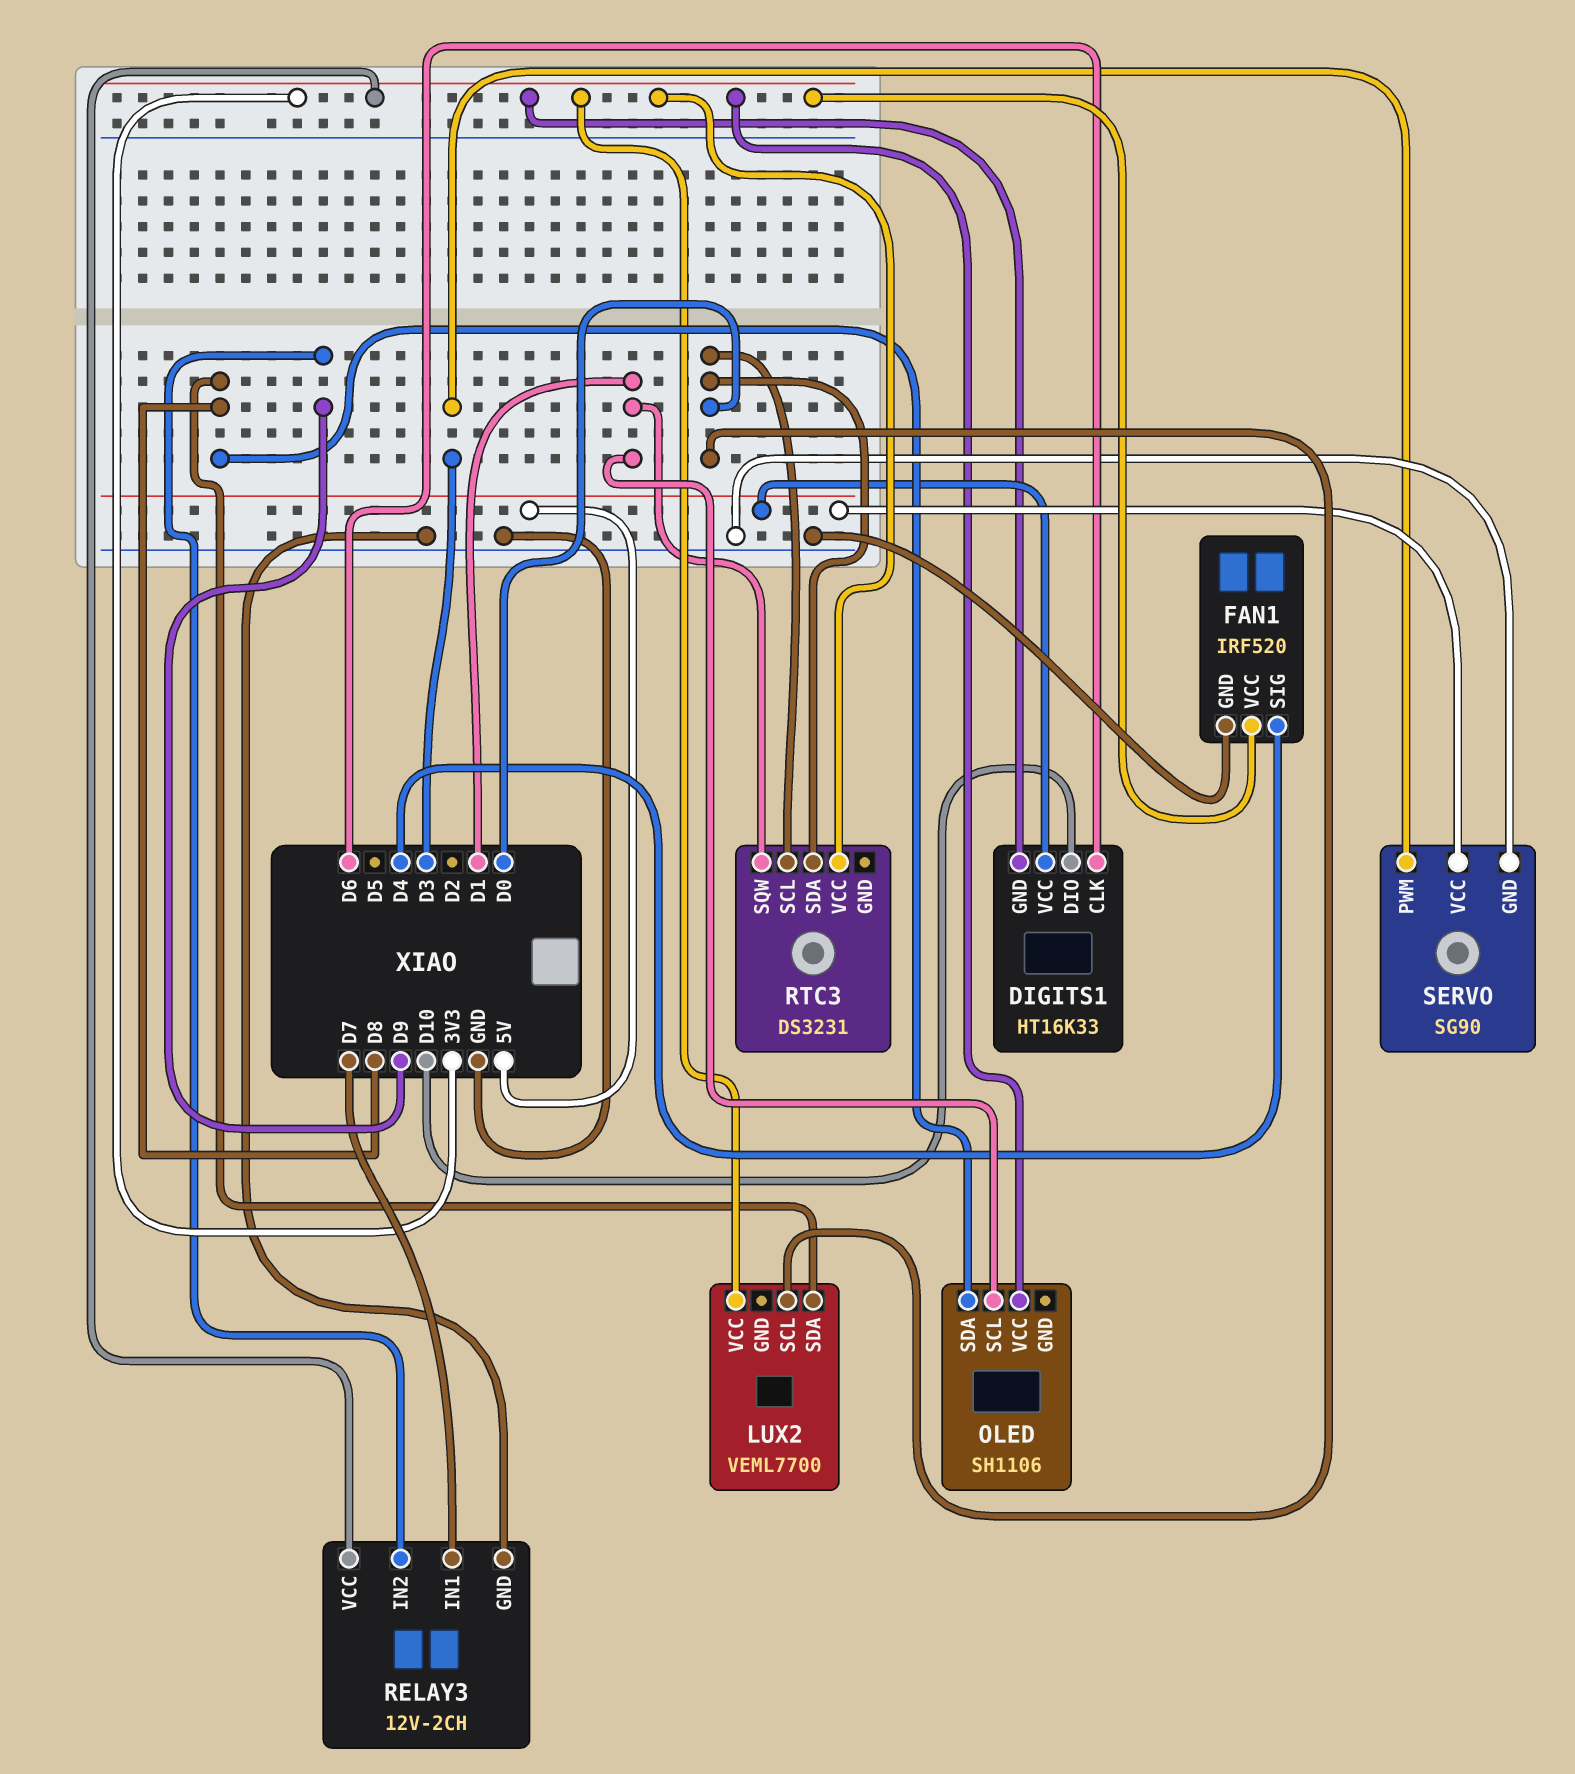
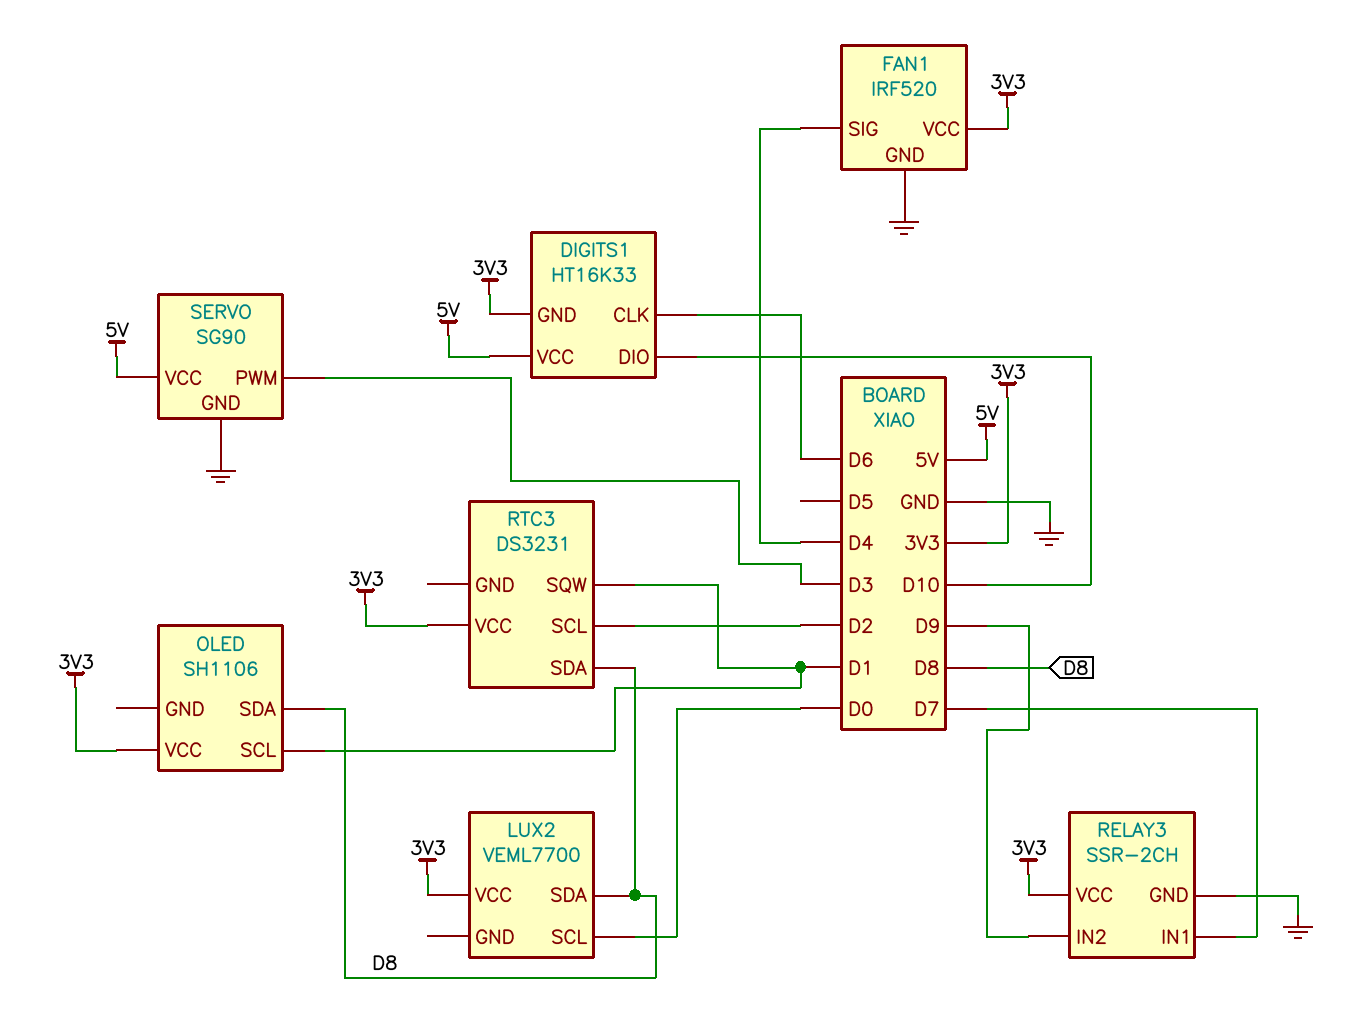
RELAY3: 12V-2CH -> SSR-2CH
RTC3 pin SCL: D0 -> D2
RTC3 pin SDA: D0 -> D8

